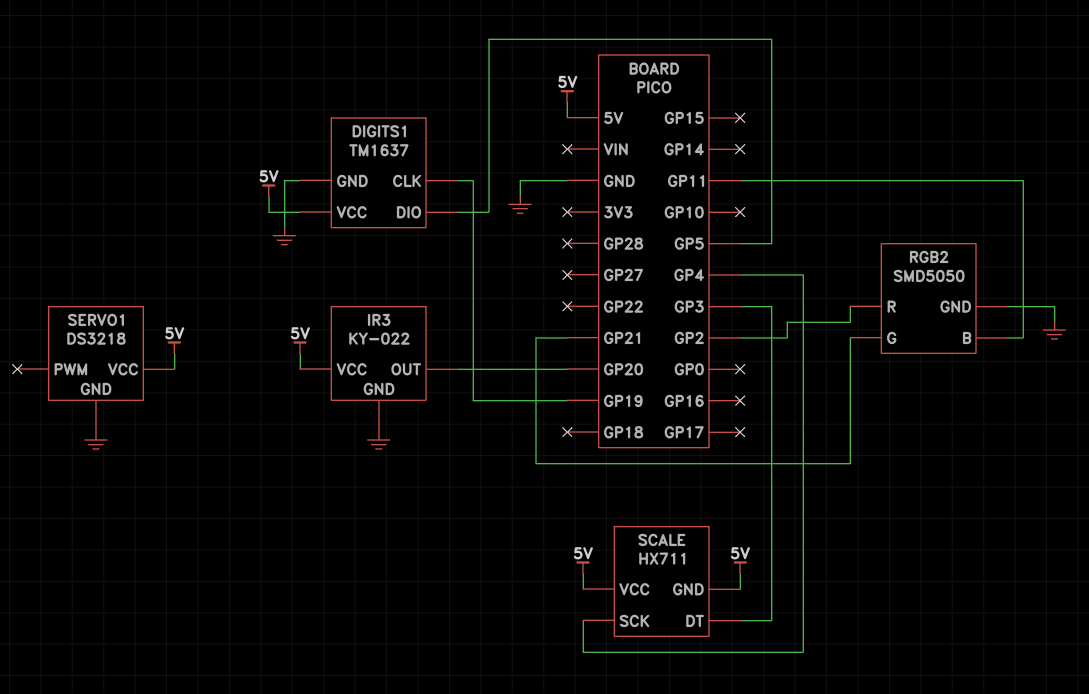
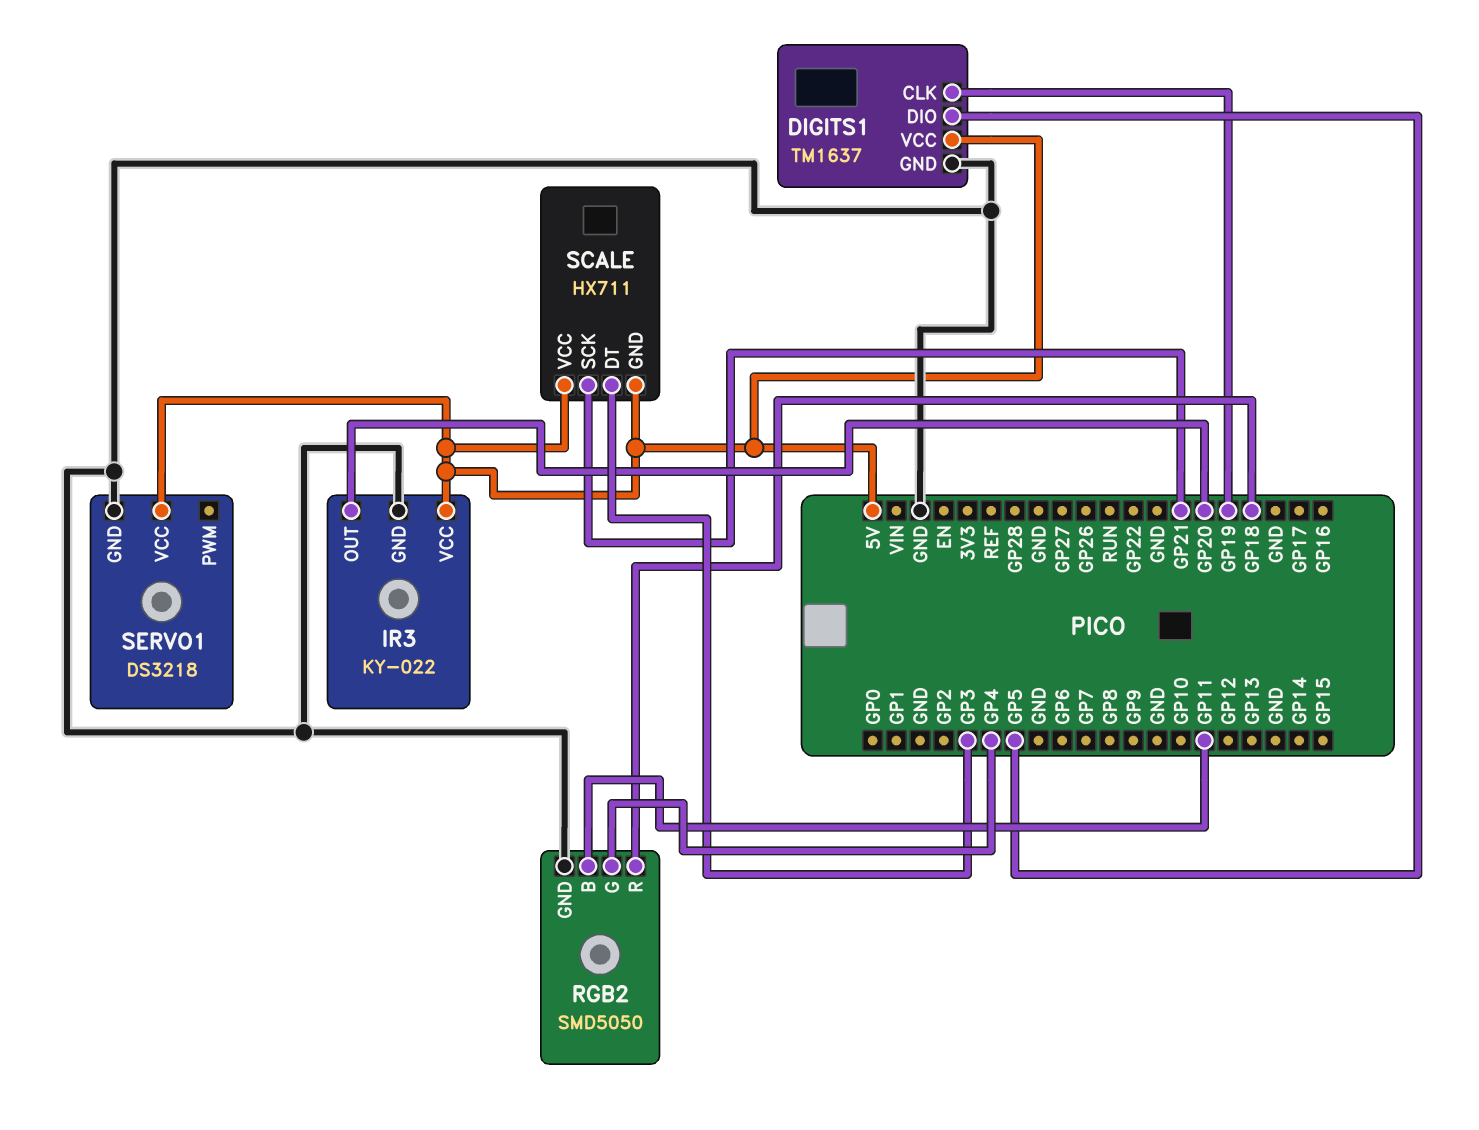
RGB2 pin G: GP21 -> GP4
RGB2 pin R: GP2 -> GP18
SCALE pin SCK: GP4 -> GP21

